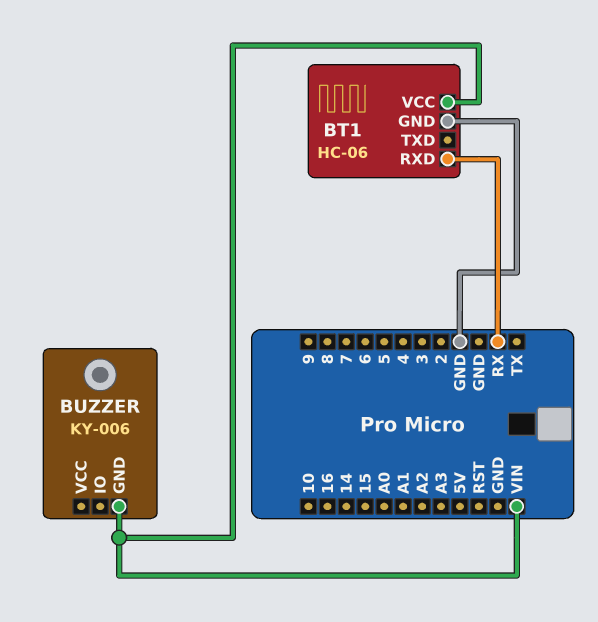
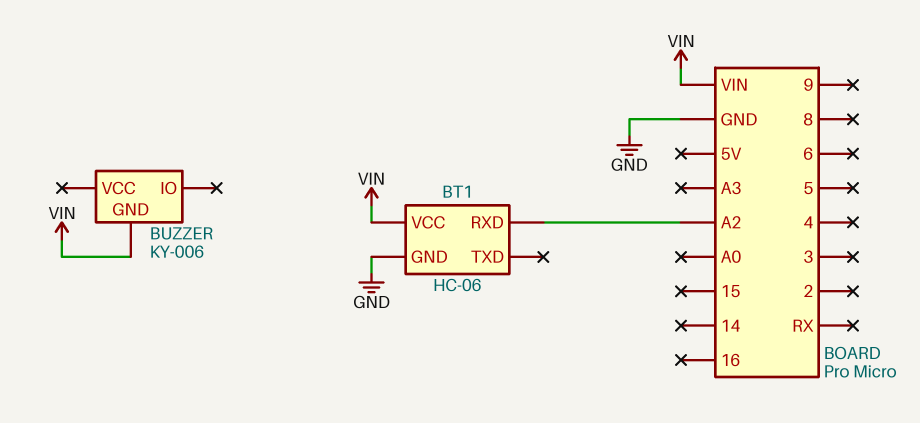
BT1 pin RXD: RX -> A2

